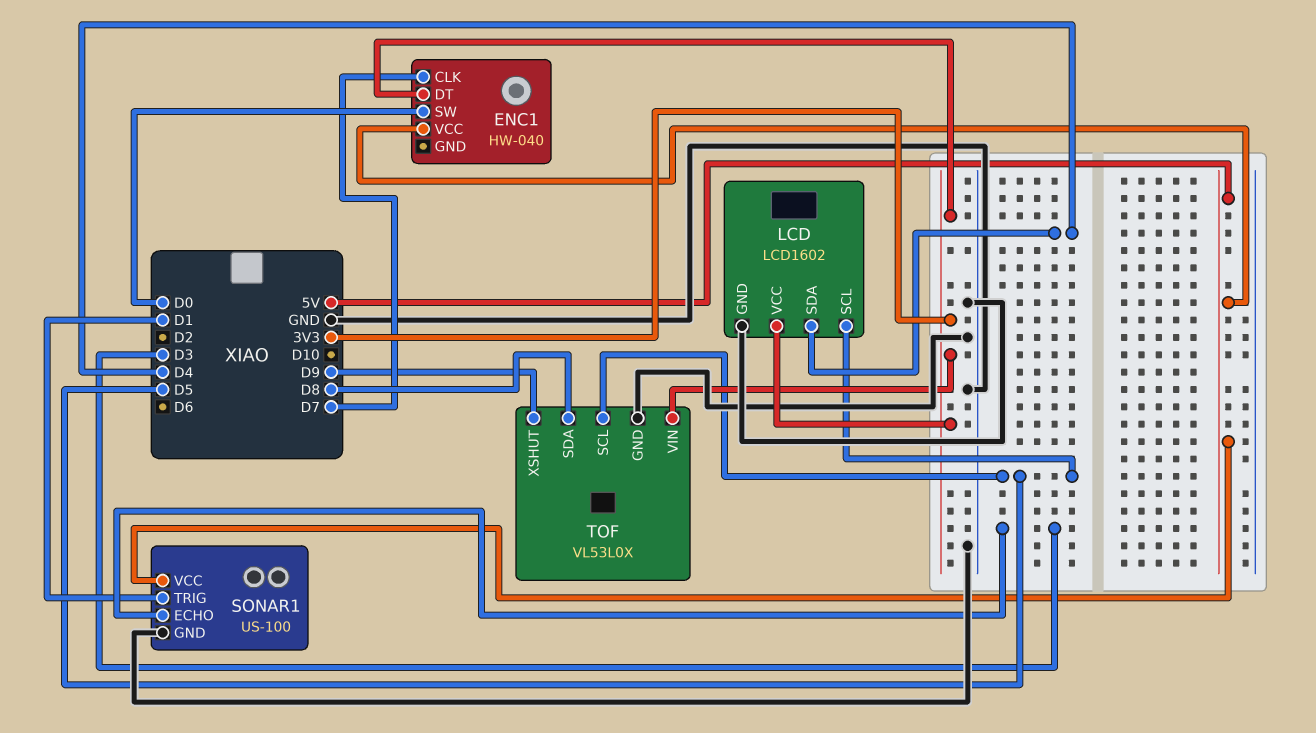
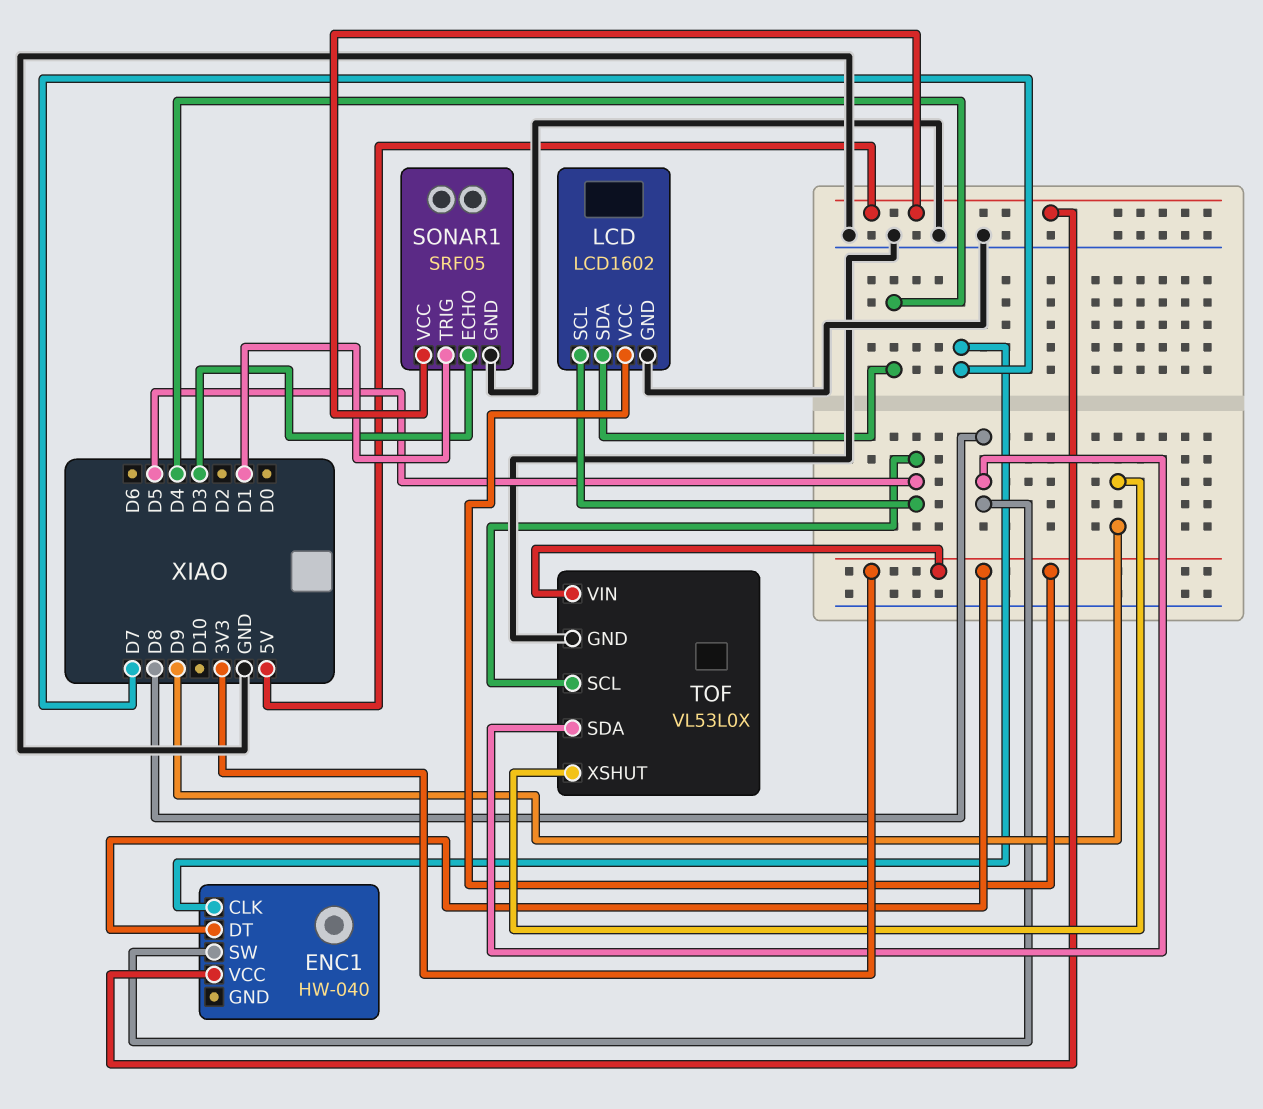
ENC1 pin SW: D0 -> D8
SONAR1: US-100 -> SRF05

